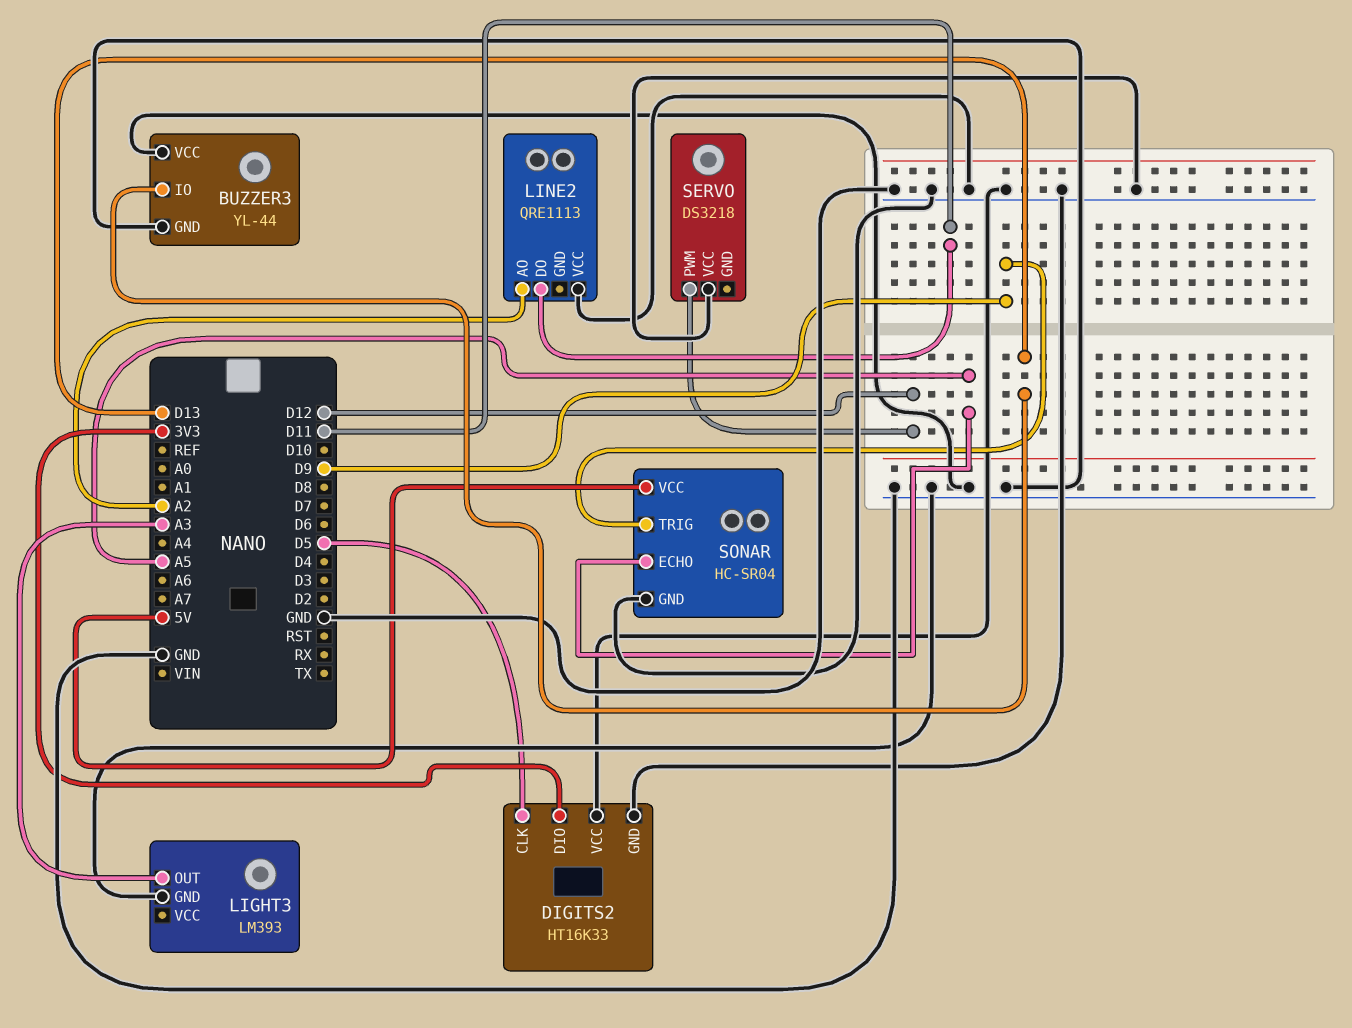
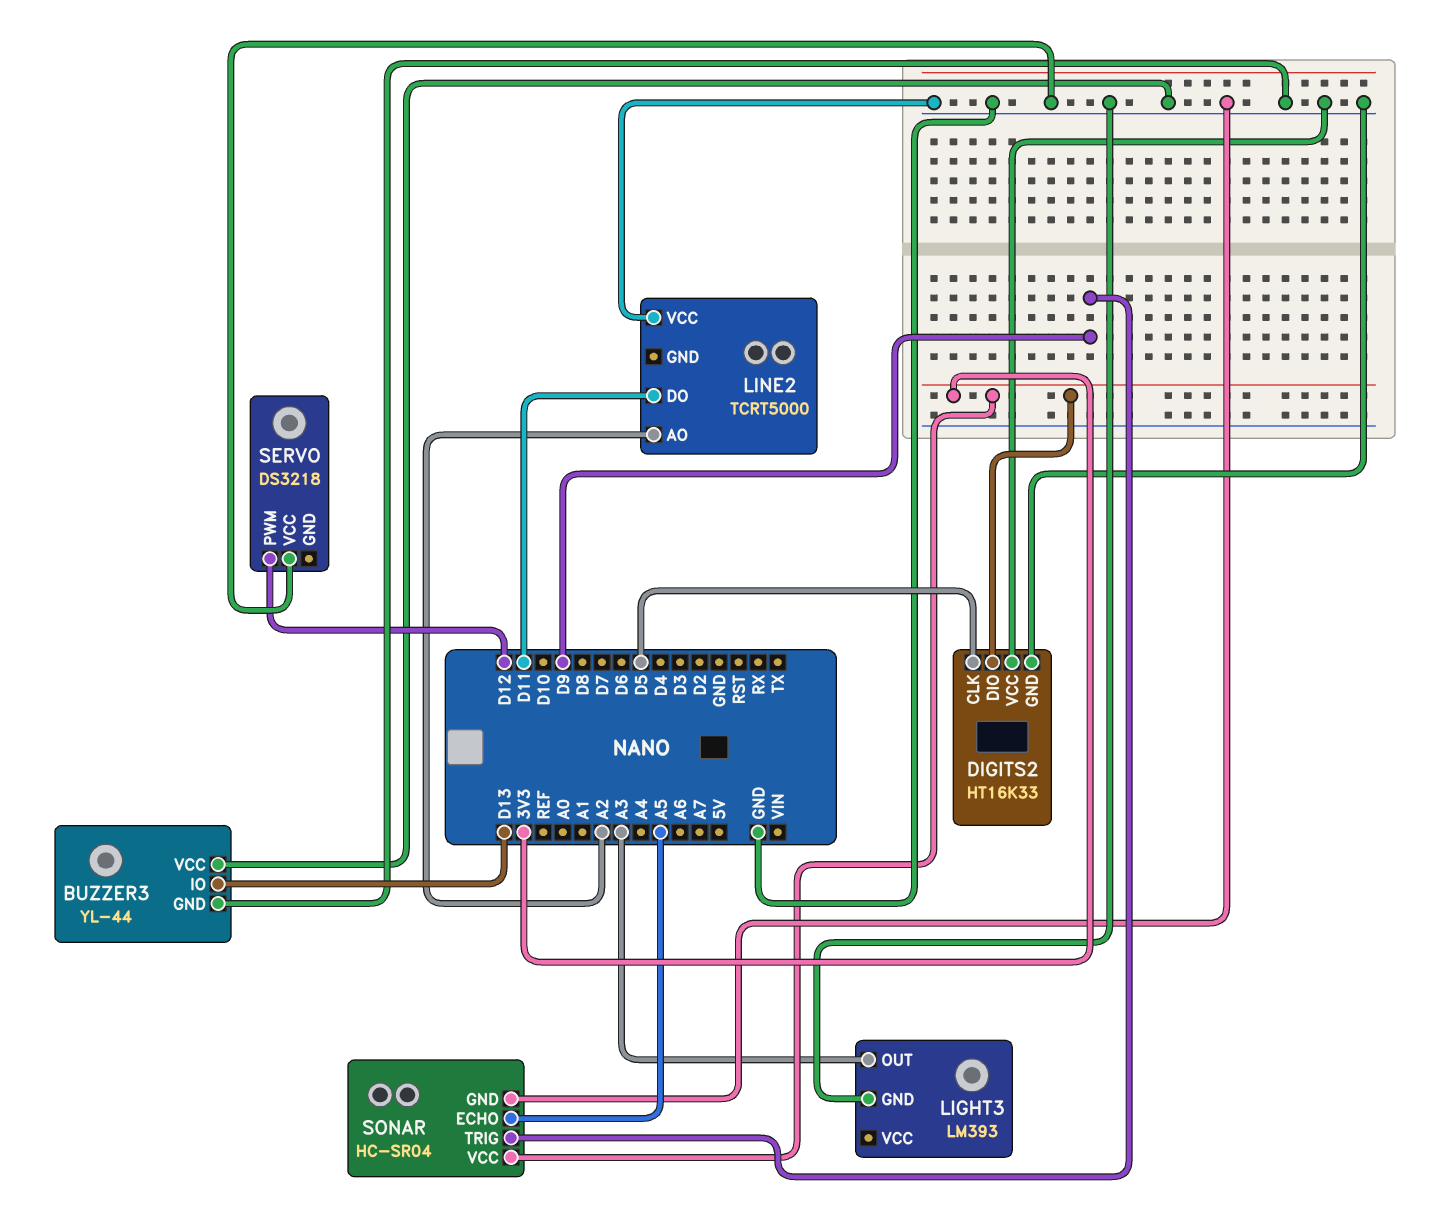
LINE2: QRE1113 -> TCRT5000
SONAR pin VCC: 5V -> 3V3

